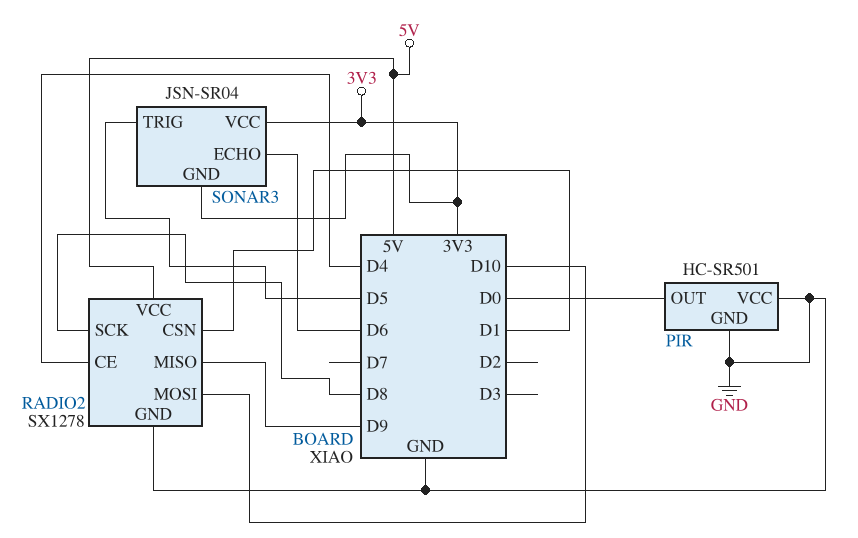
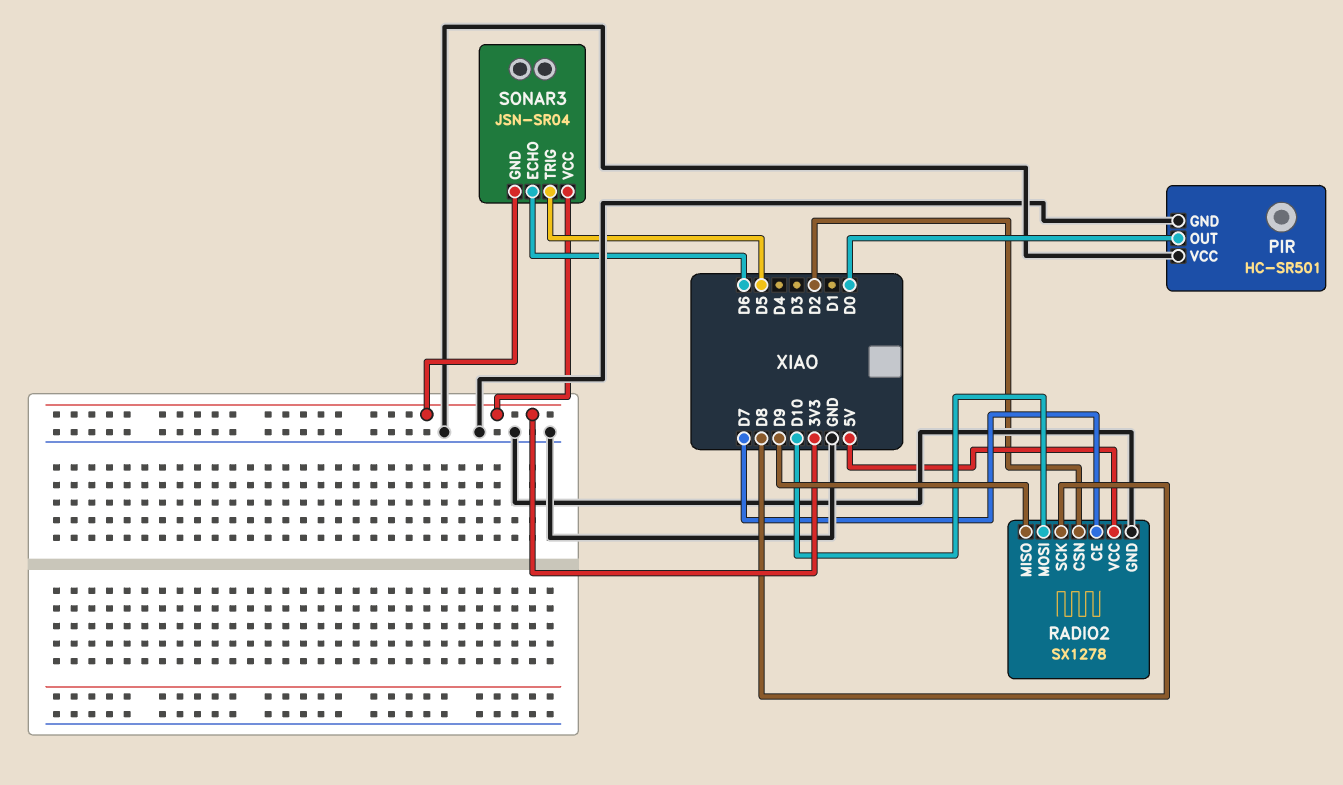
RADIO2 pin CE: D4 -> D7
RADIO2 pin CSN: D1 -> D2

